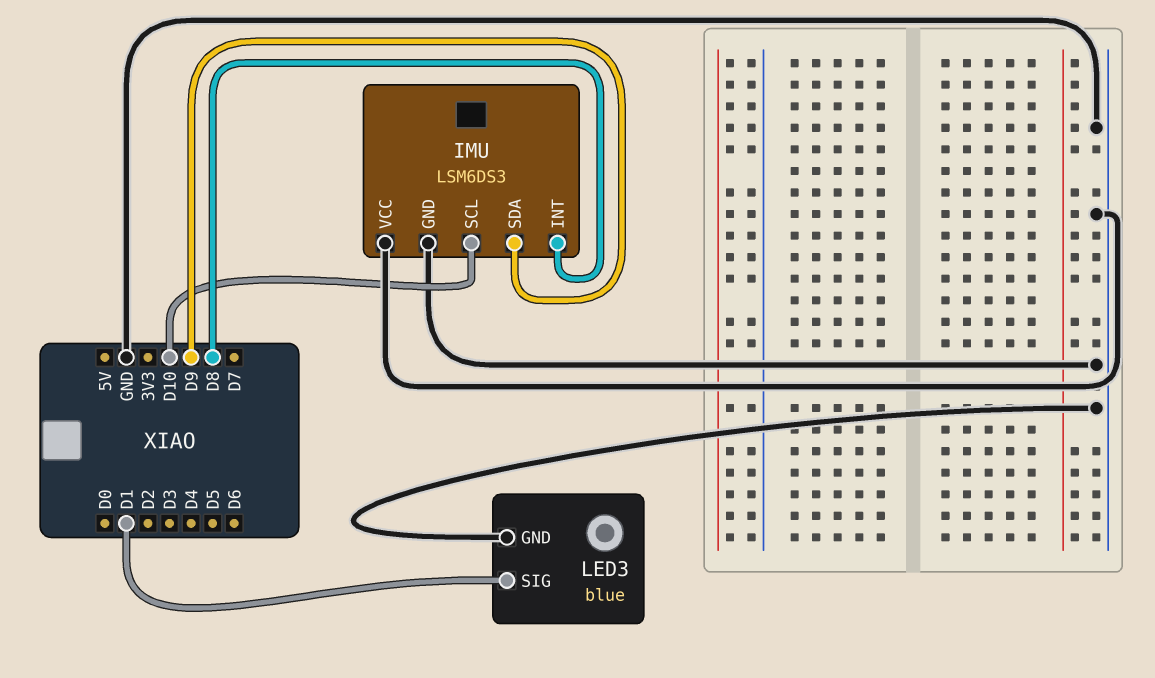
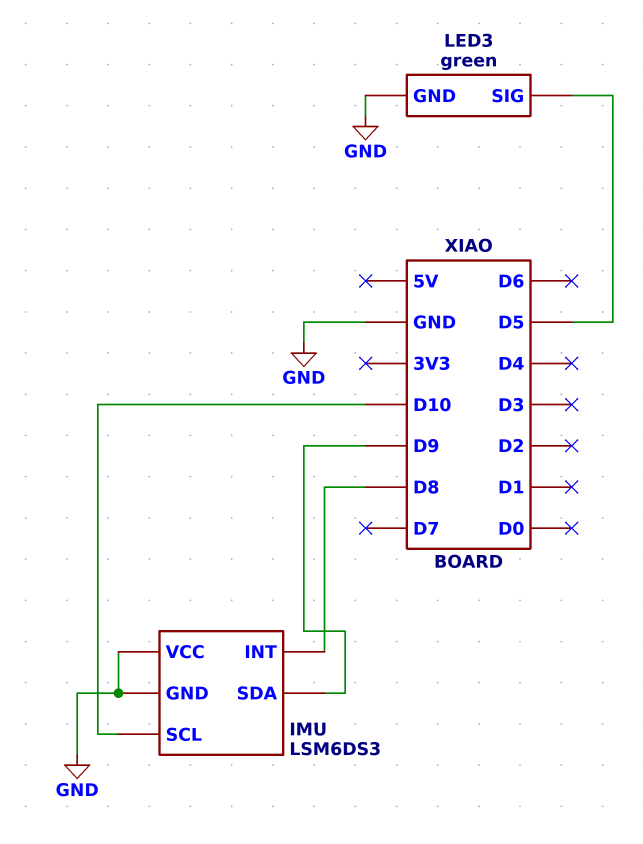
LED3: blue -> green
LED3 pin SIG: D1 -> D5

